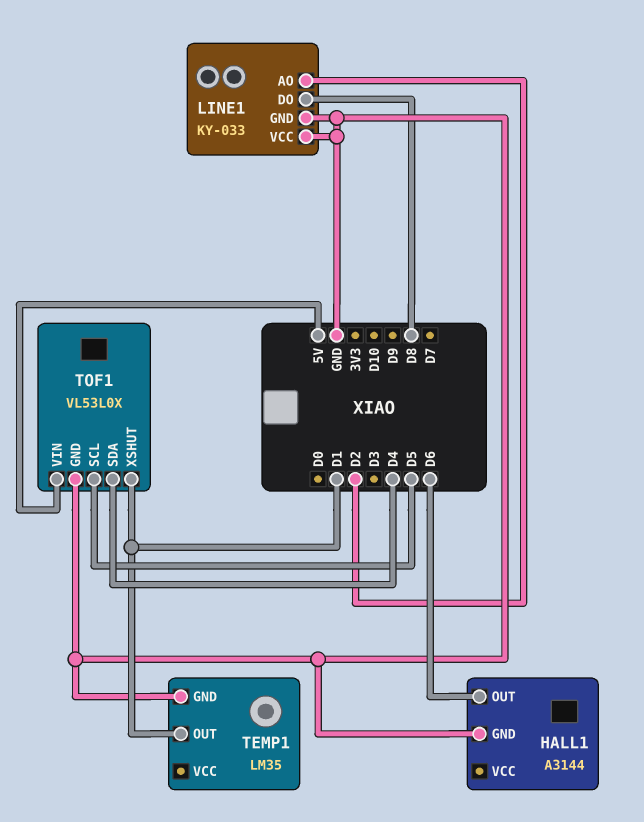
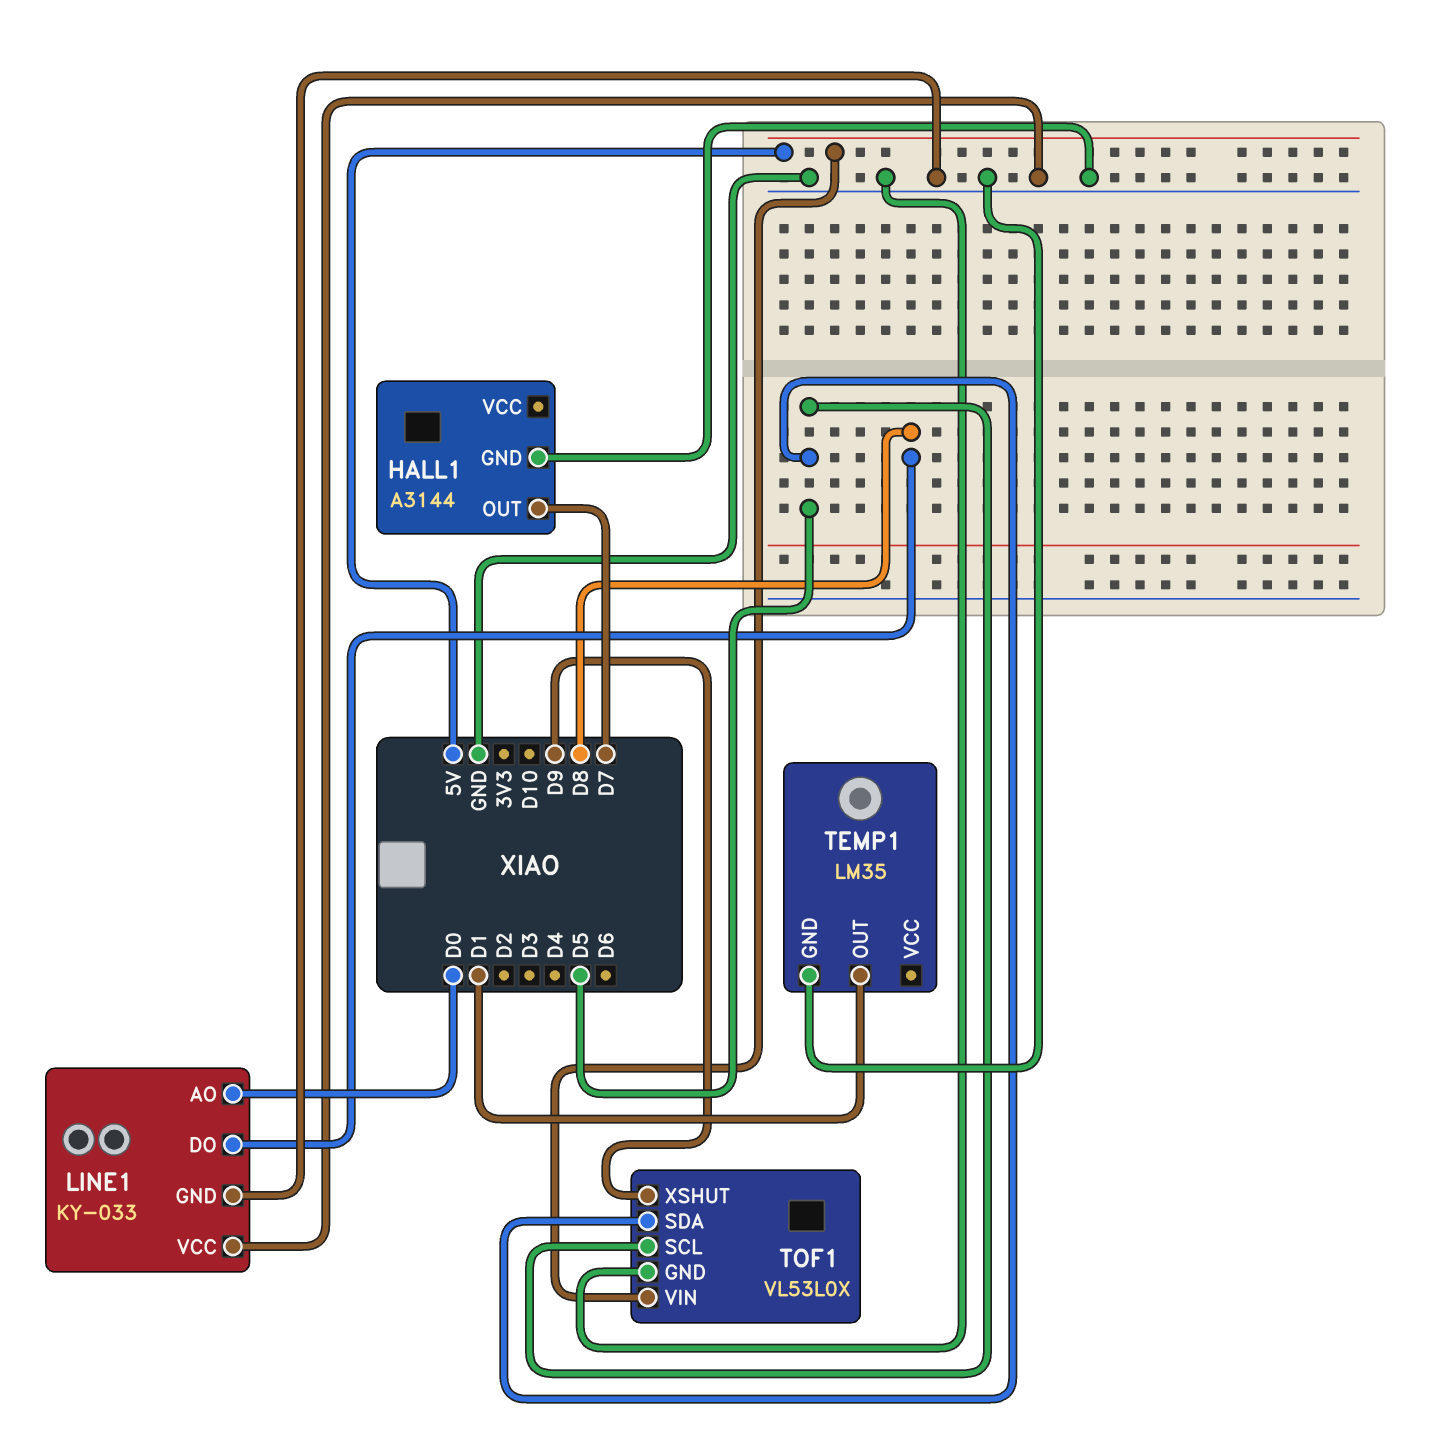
HALL1 pin OUT: D6 -> D7
LINE1 pin AO: D2 -> D0
TOF1 pin SDA: D4 -> D5
TOF1 pin XSHUT: D1 -> D9

